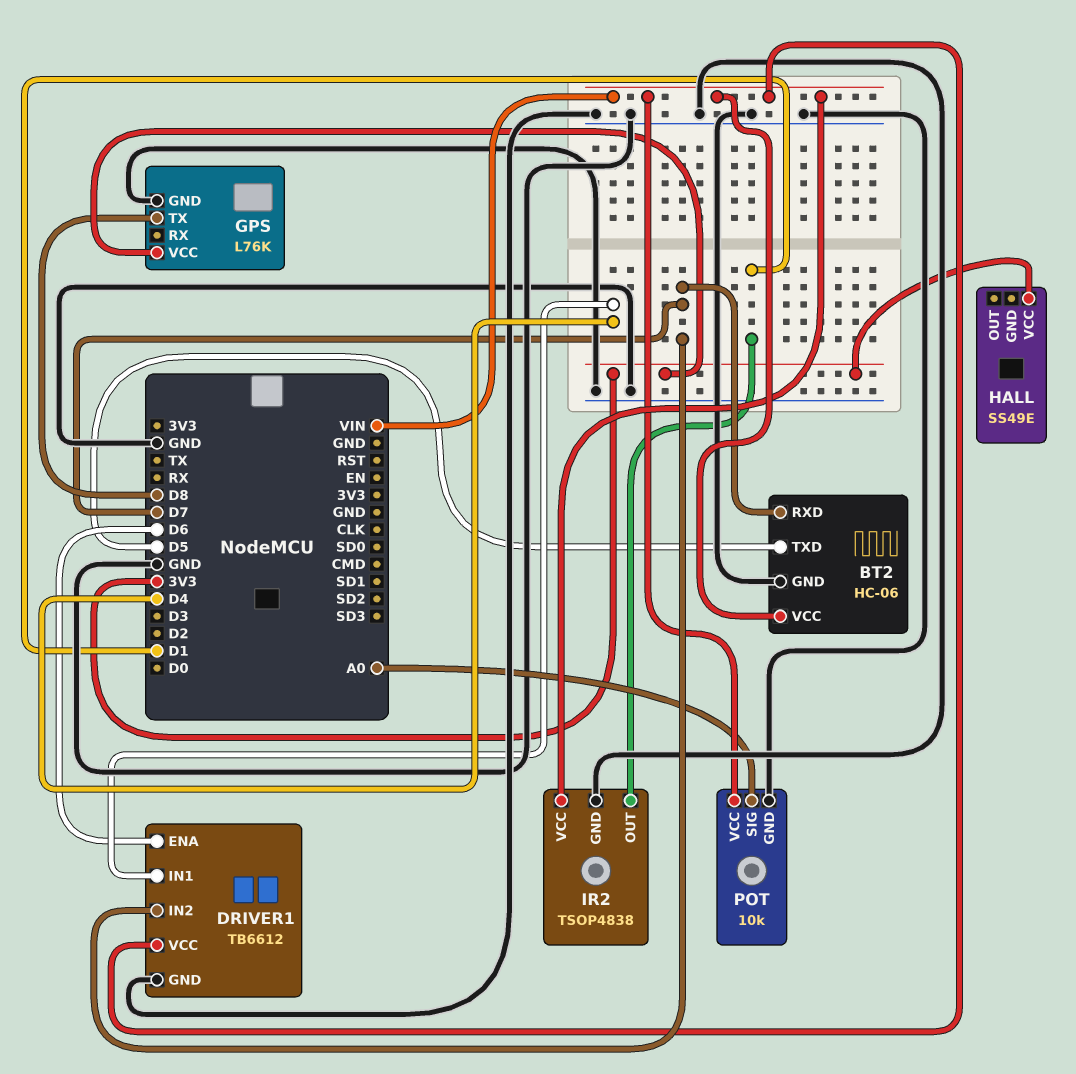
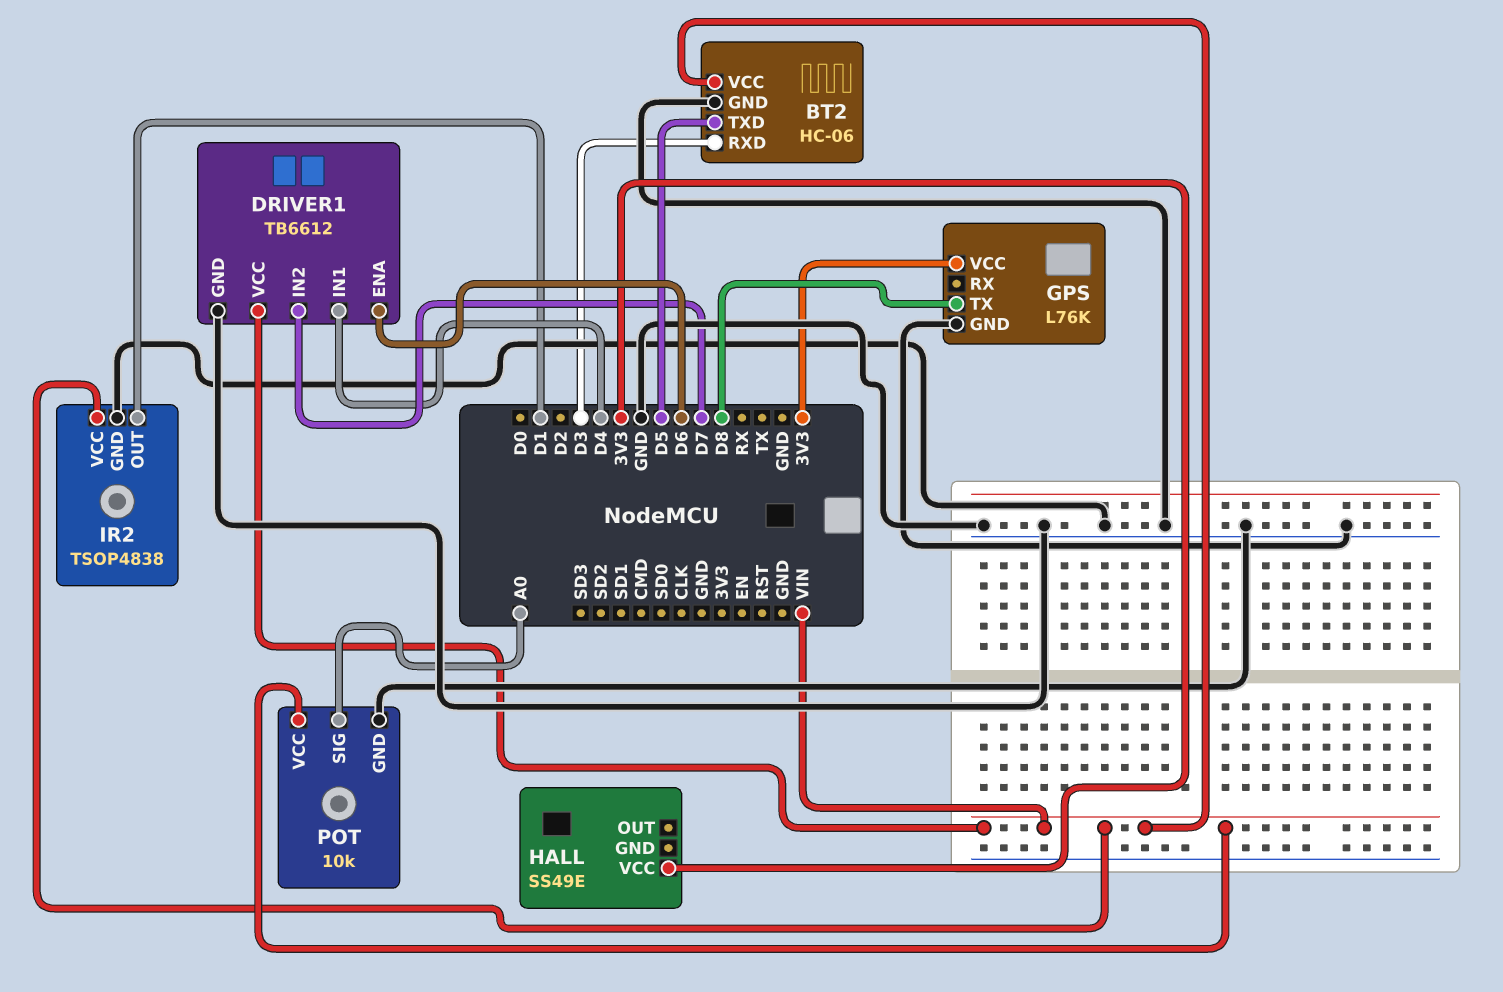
BT2 pin RXD: D7 -> D3

